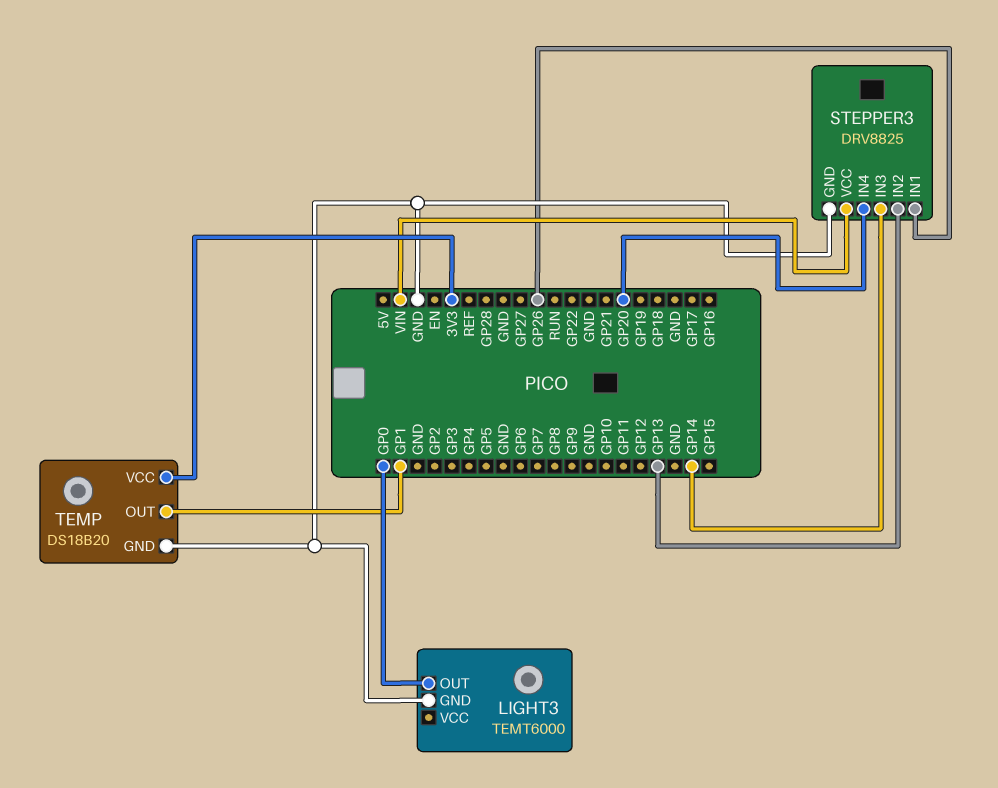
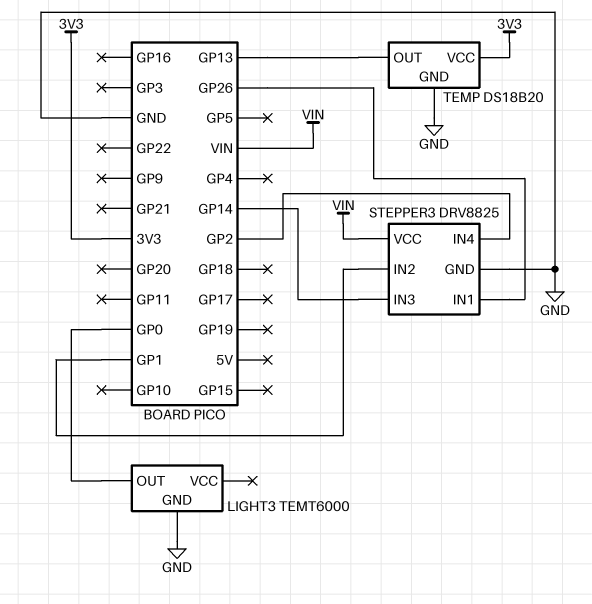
STEPPER3 pin IN2: GP13 -> GP1
STEPPER3 pin IN4: GP20 -> GP2
TEMP pin OUT: GP1 -> GP13

